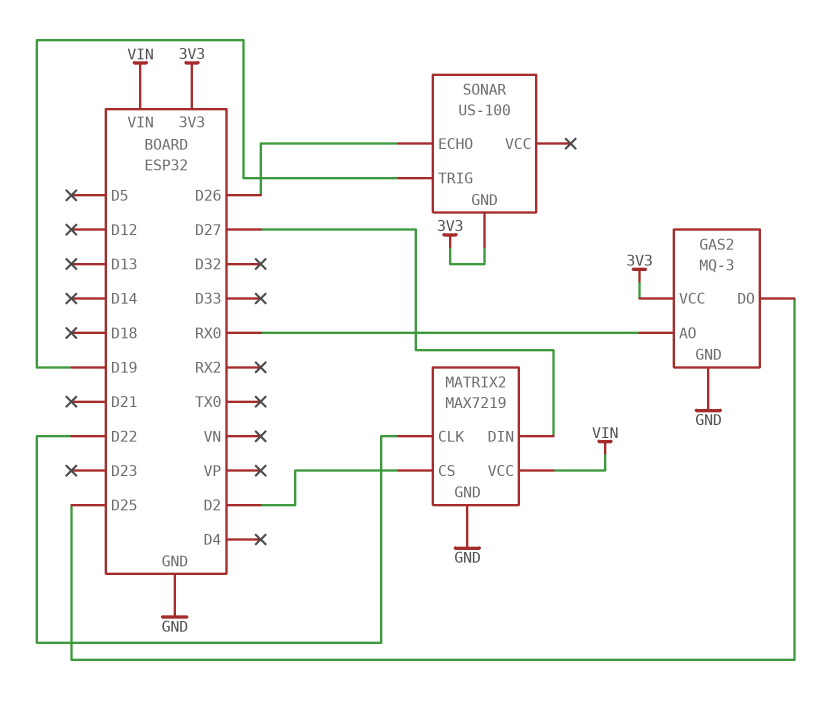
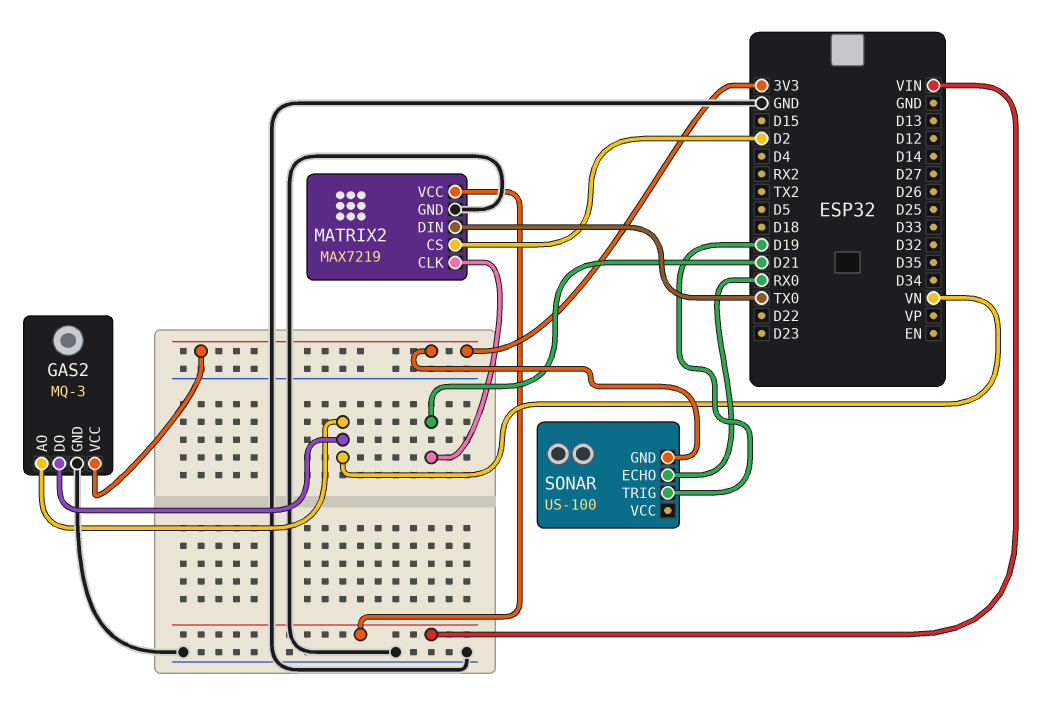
GAS2 pin AO: RX0 -> VN
GAS2 pin DO: D25 -> VN
MATRIX2 pin CLK: D22 -> D21
MATRIX2 pin DIN: D27 -> TX0
SONAR pin ECHO: D26 -> RX0

